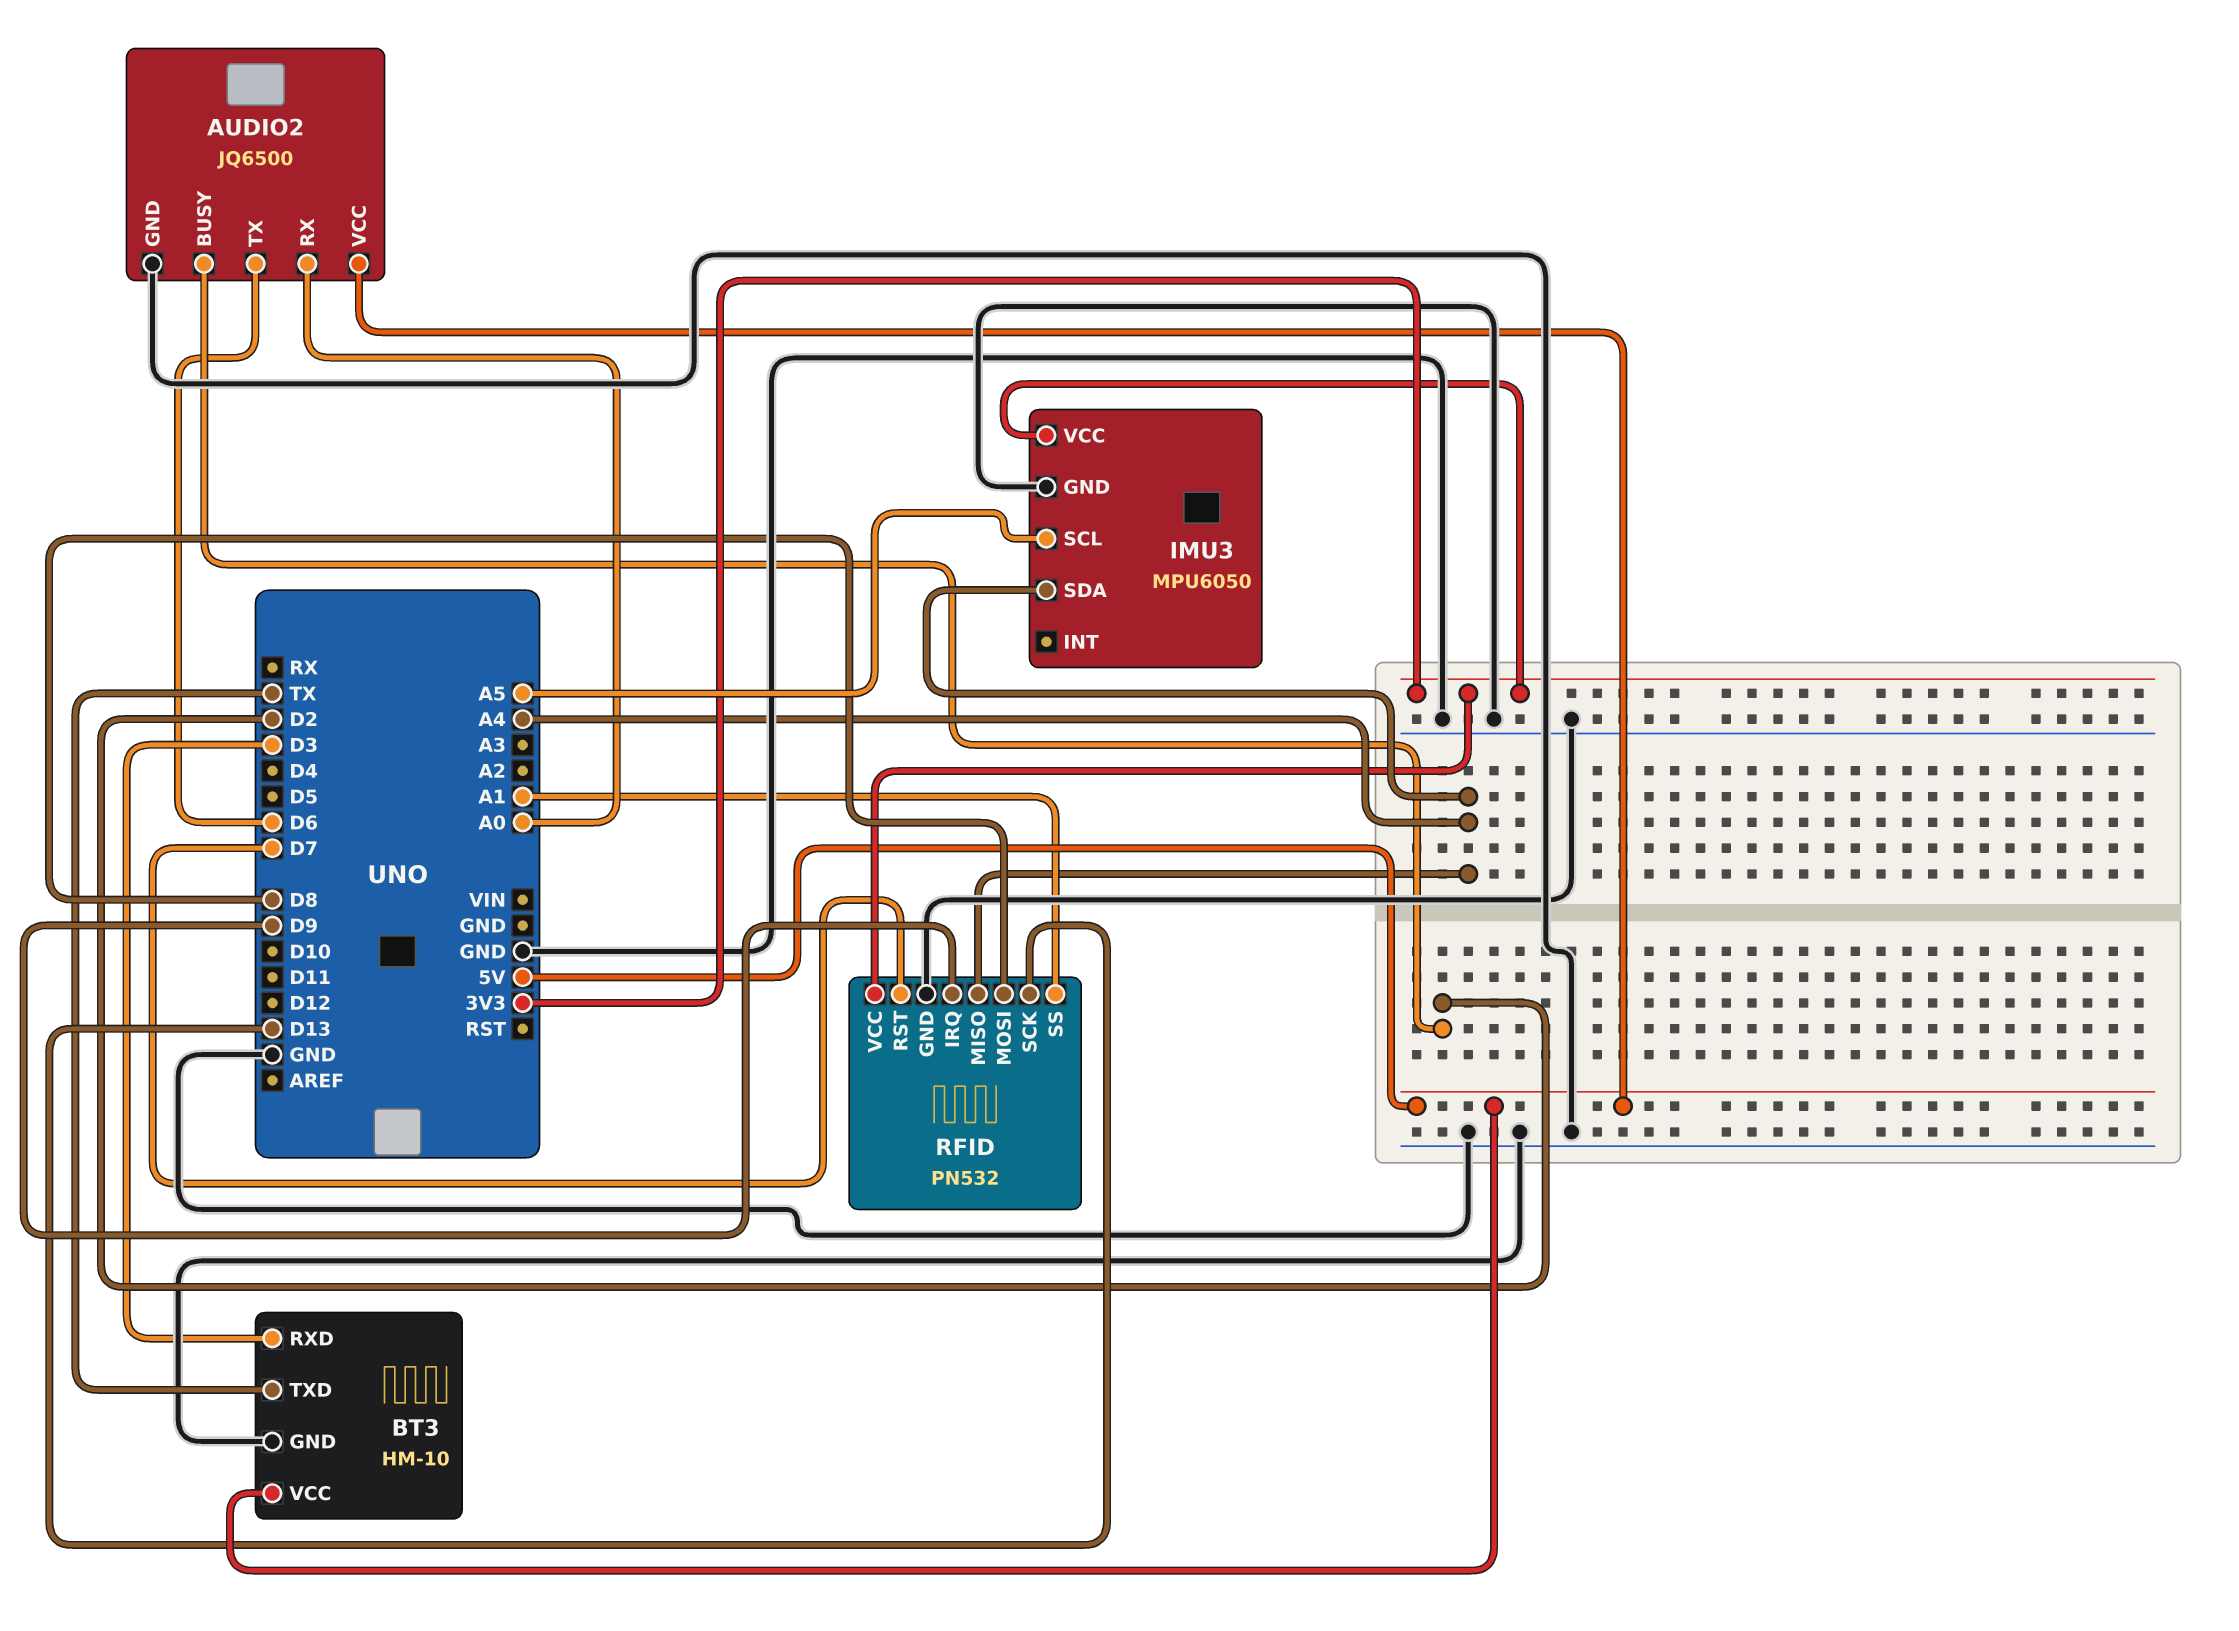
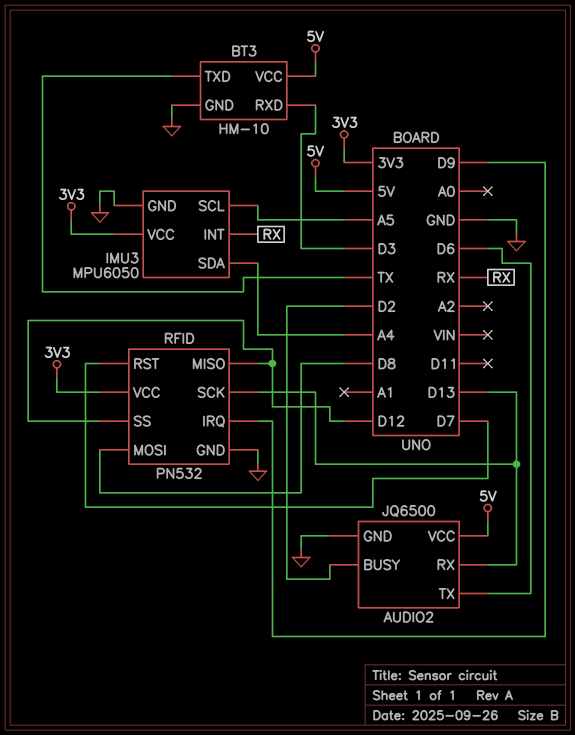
AUDIO2 pin RX: A0 -> D13
IMU3 pin INT: none -> RX
RFID pin MISO: A4 -> D12
RFID pin SS: A1 -> D12

